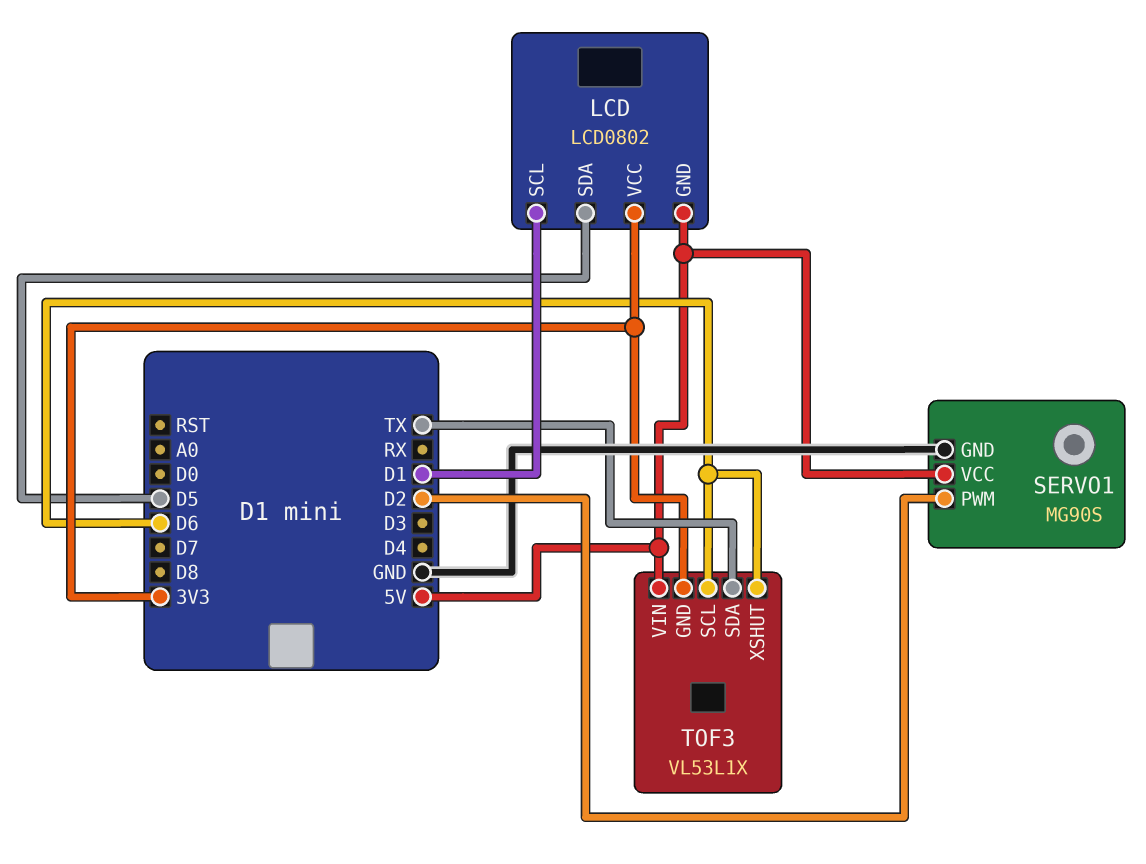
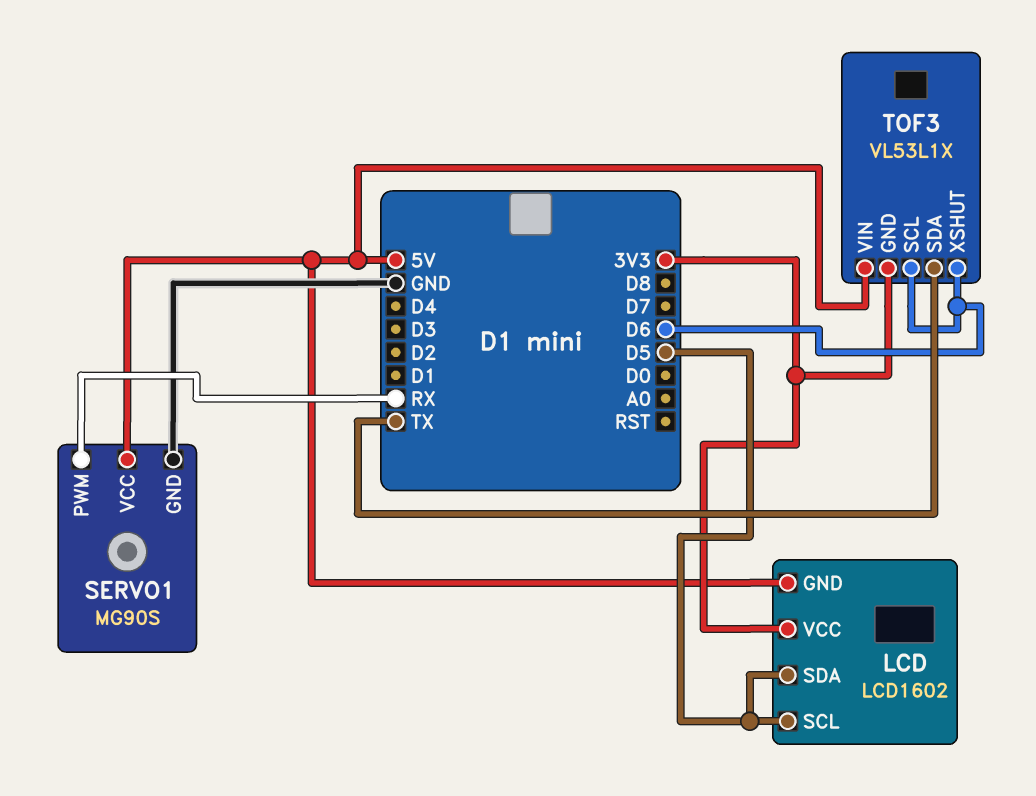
LCD: LCD0802 -> LCD1602
LCD pin SCL: D1 -> D5
SERVO1 pin PWM: D2 -> RX

